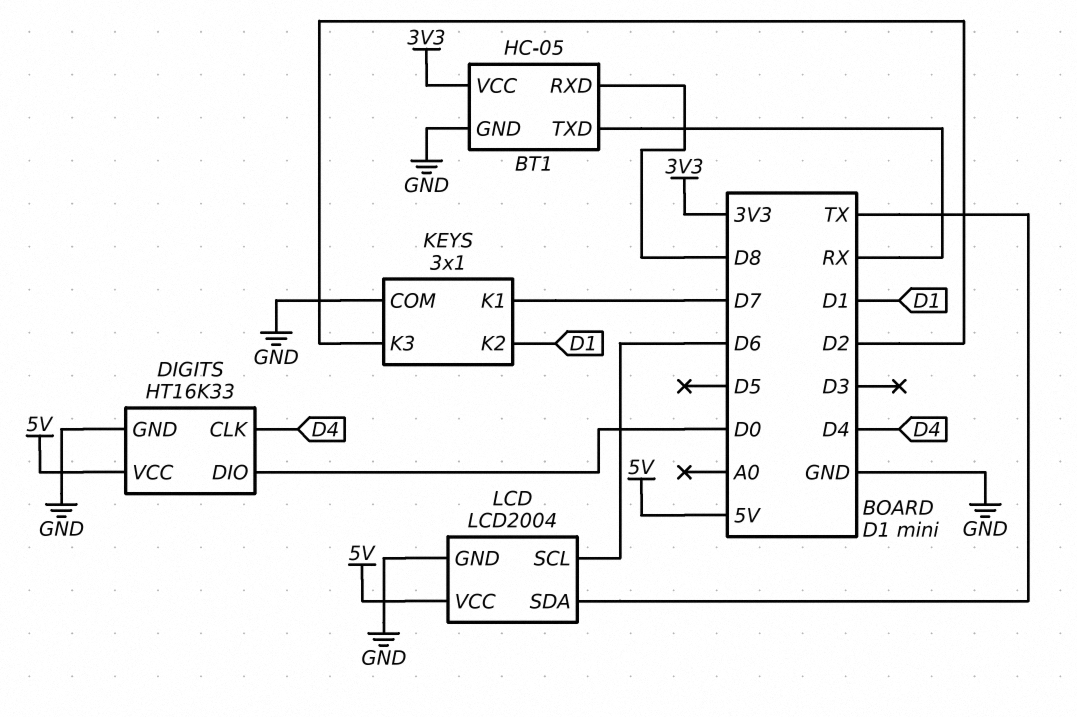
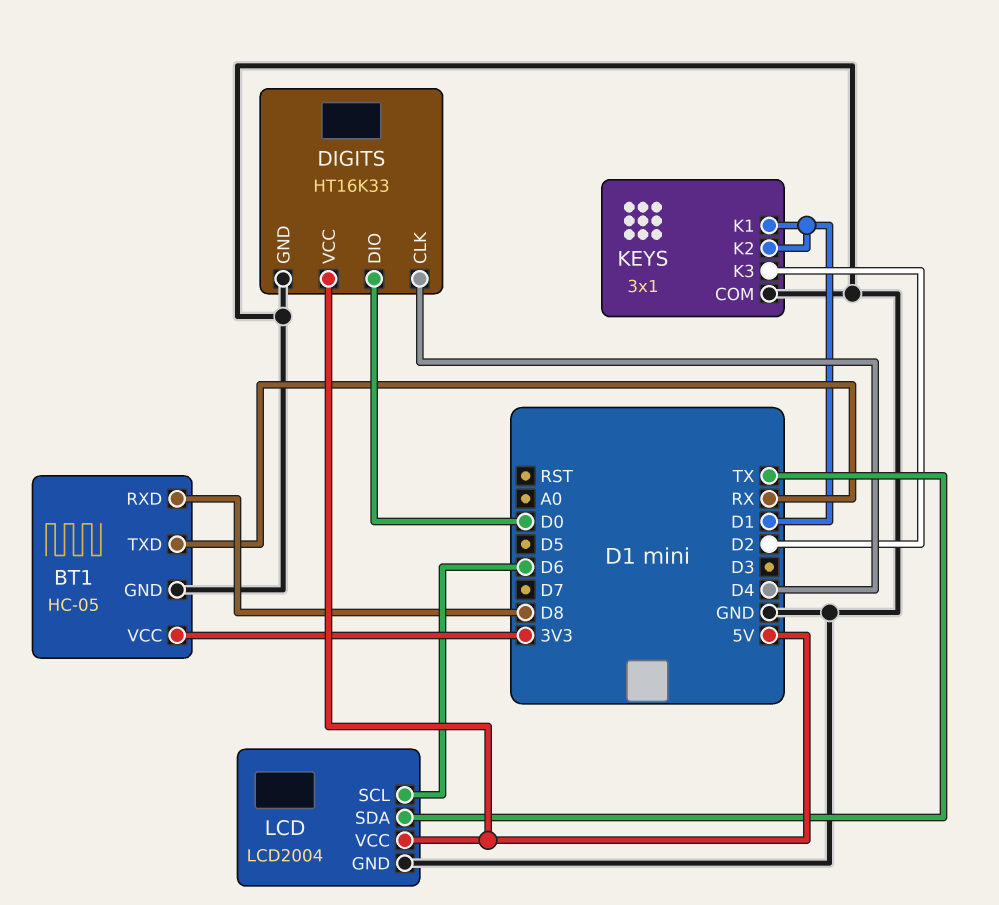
KEYS pin K1: D7 -> D1

